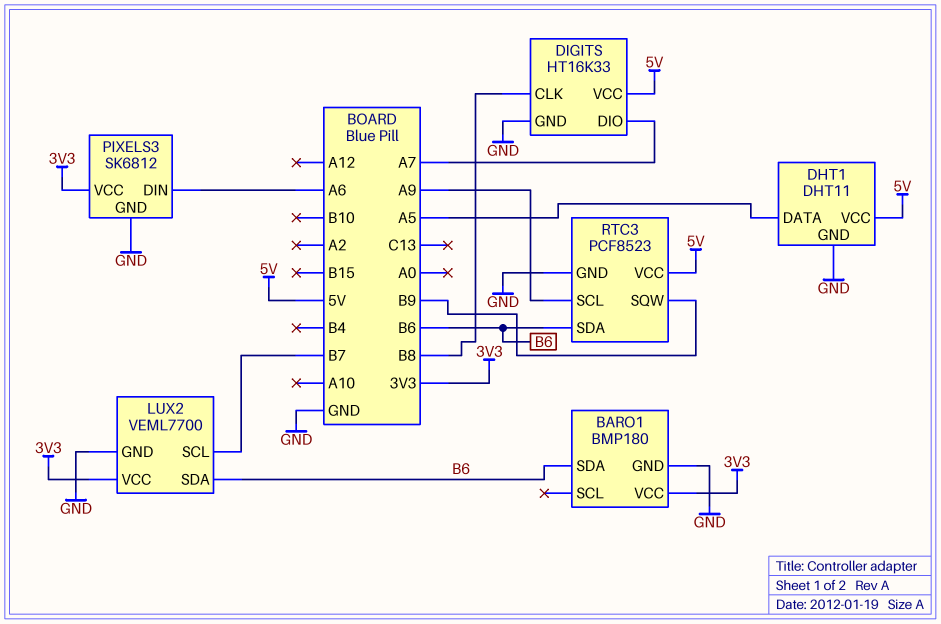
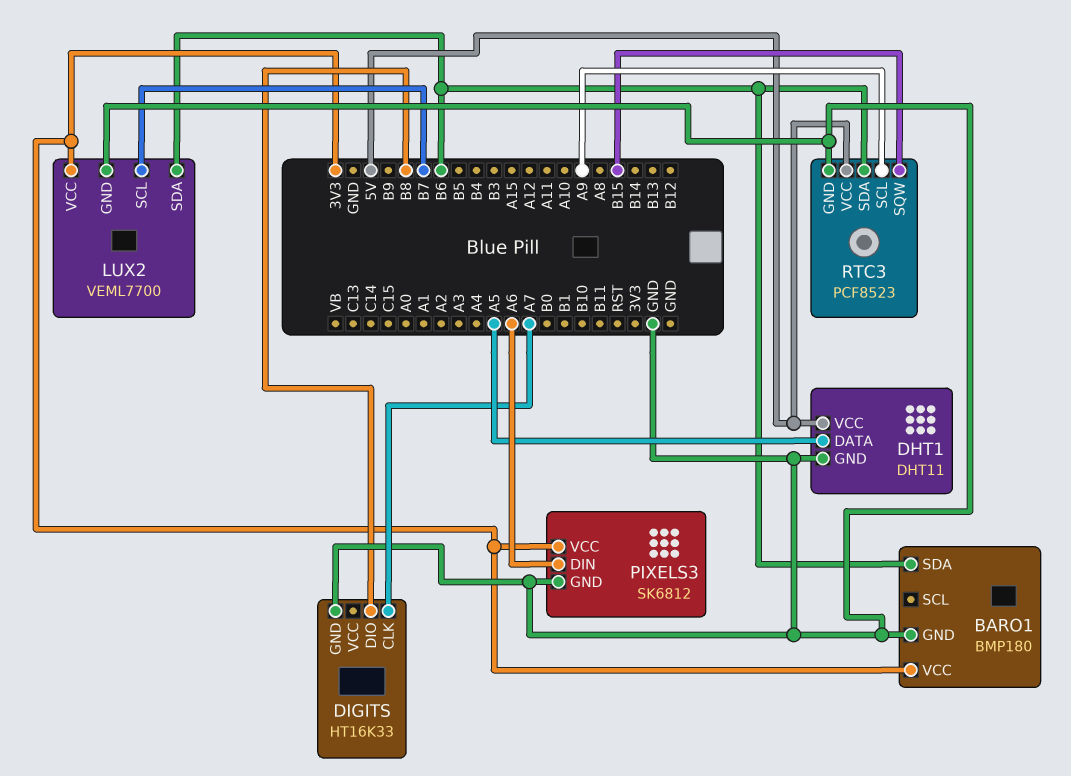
DIGITS pin CLK: B8 -> A7
DIGITS pin DIO: A7 -> B8
DIGITS pin VCC: 5V -> none
RTC3 pin SQW: B9 -> B15

